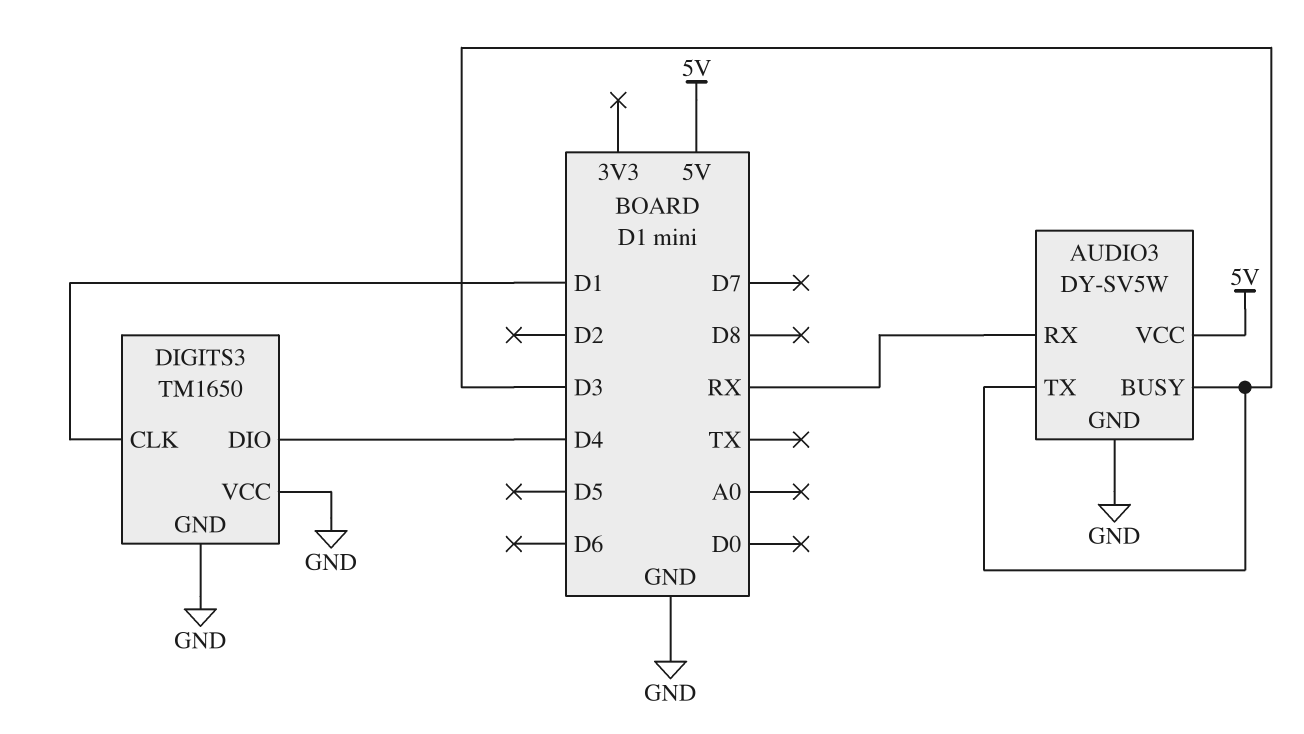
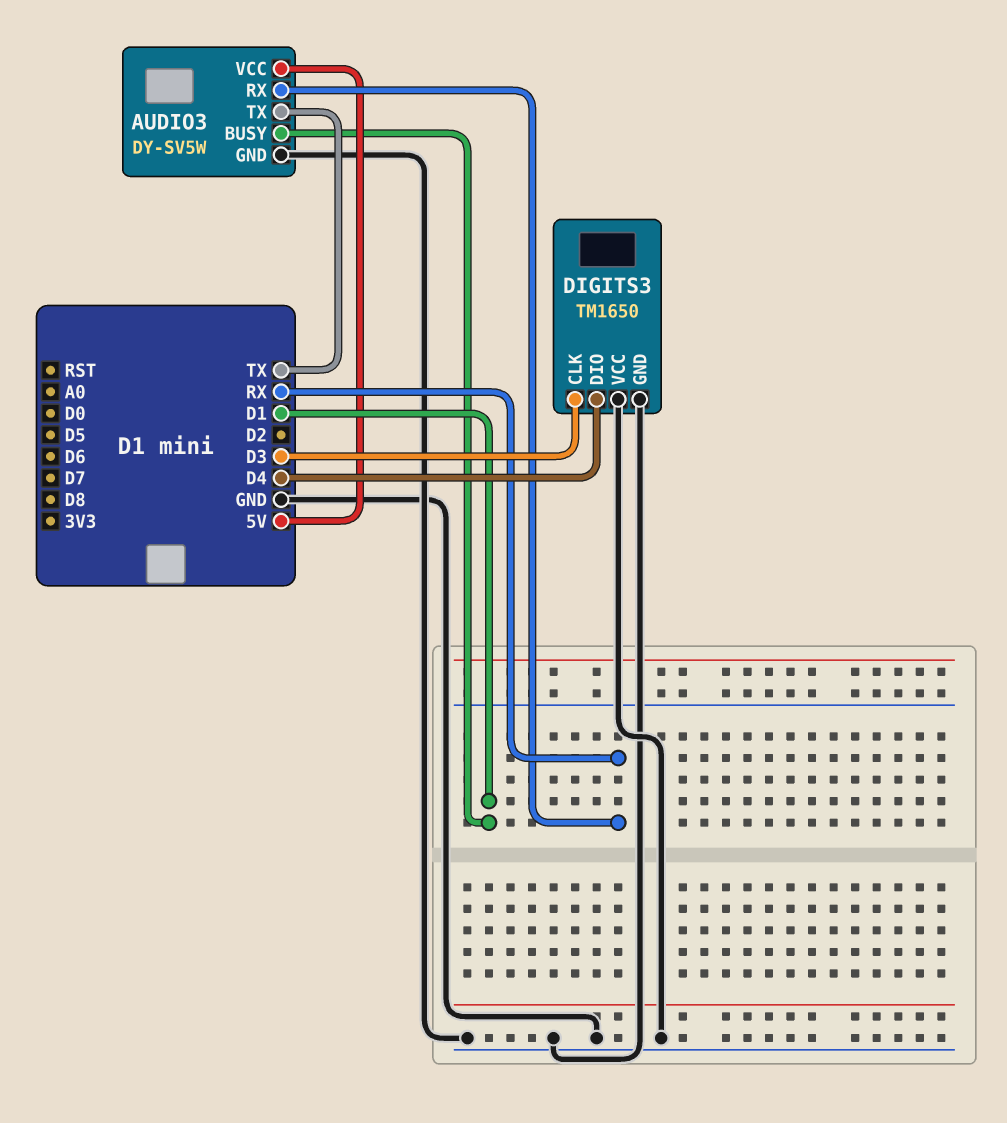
AUDIO3 pin BUSY: D3 -> D1
AUDIO3 pin TX: D3 -> TX
DIGITS3 pin CLK: D1 -> D3

